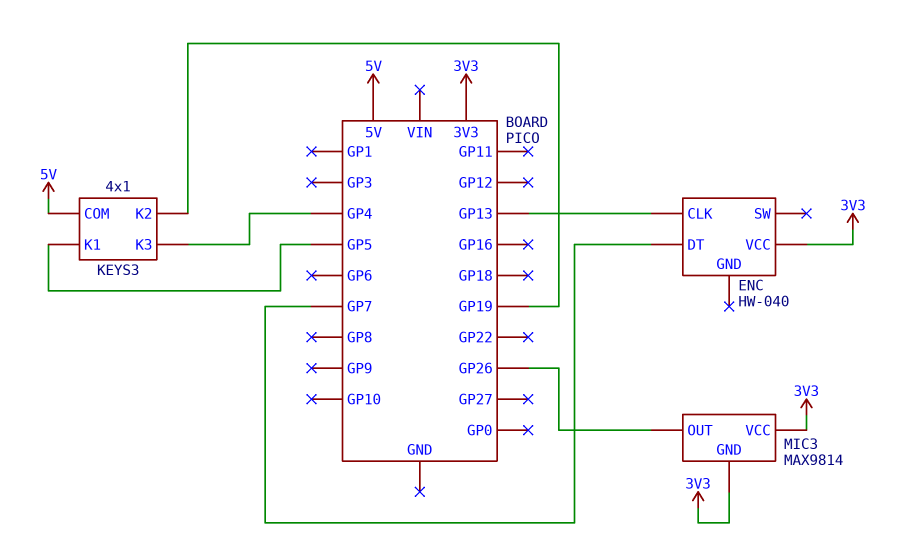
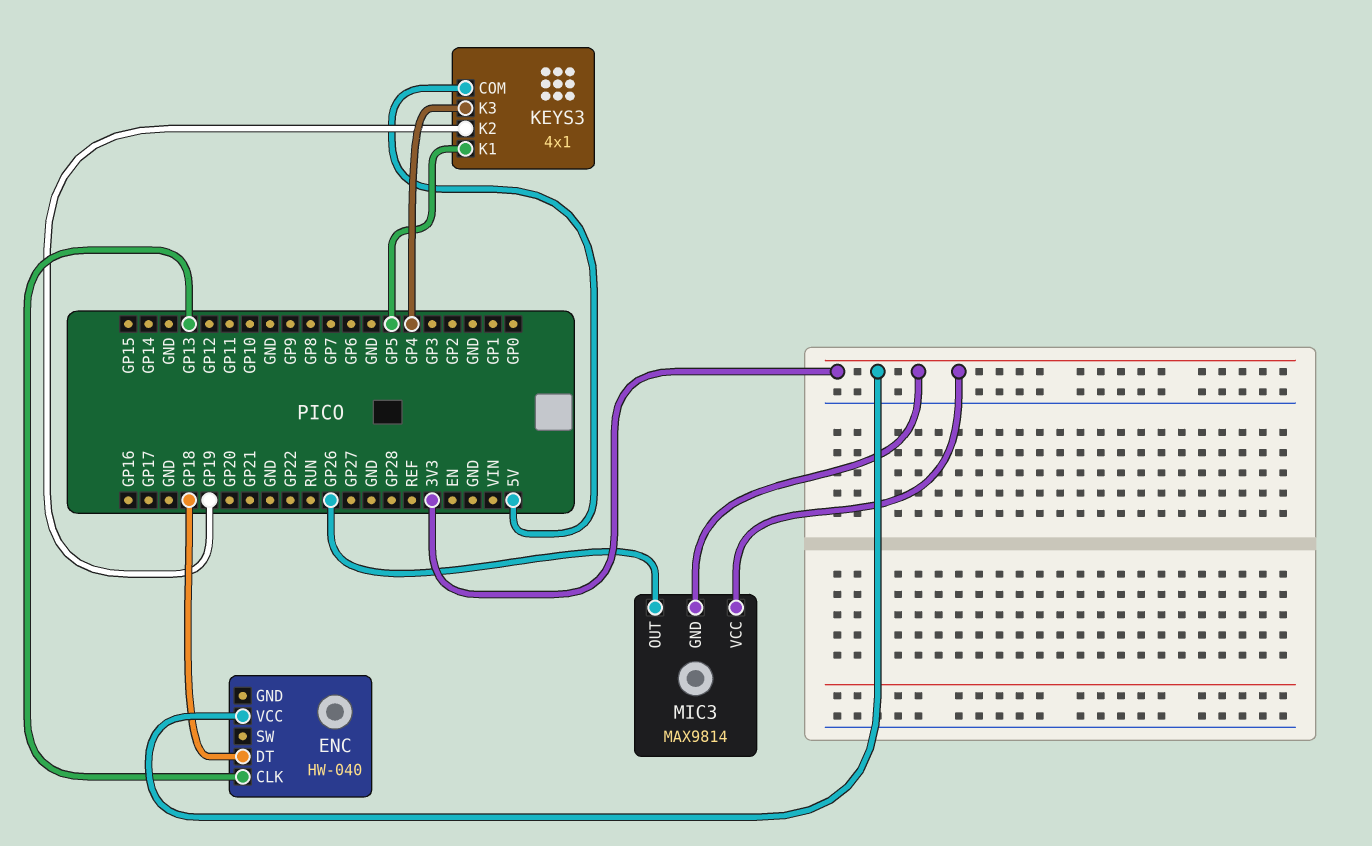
ENC pin DT: GP7 -> GP18

